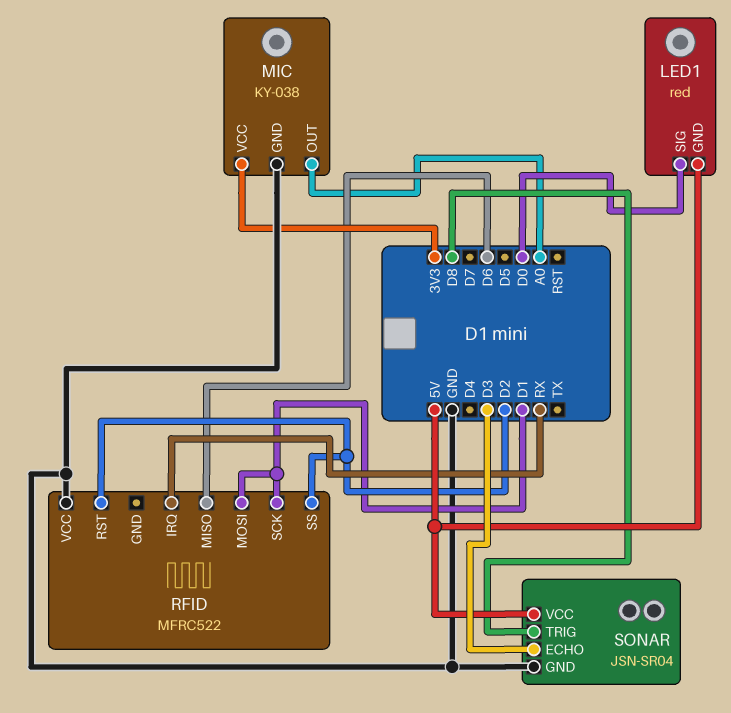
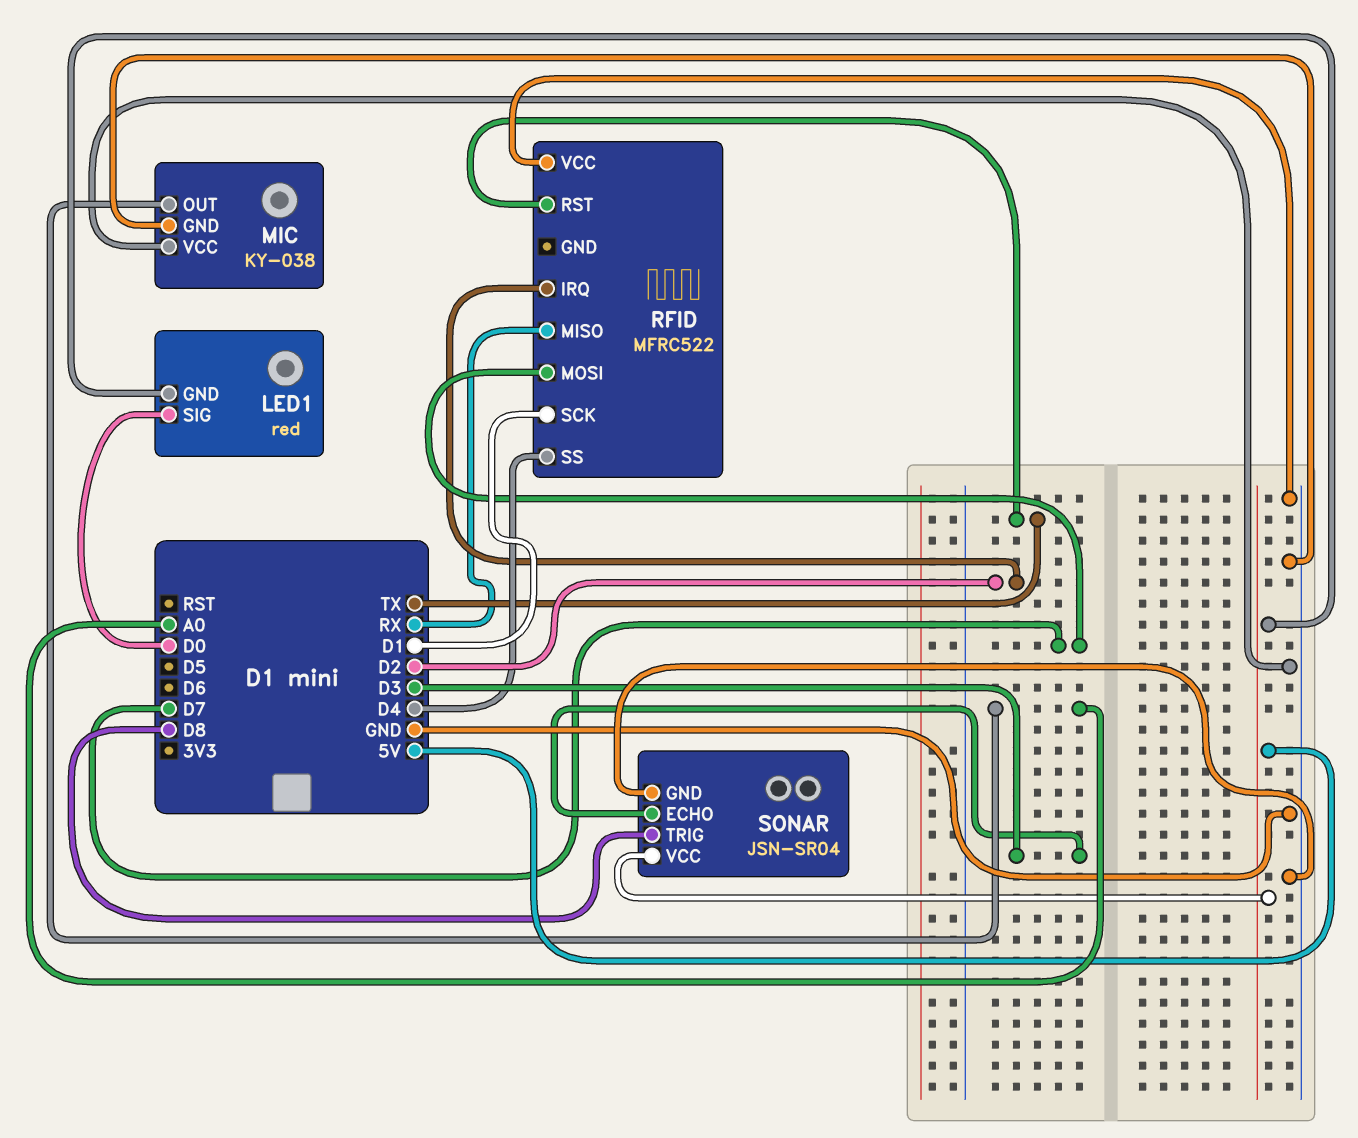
MIC pin VCC: 3V3 -> GND
RFID pin IRQ: RX -> D2
RFID pin MISO: D6 -> RX
RFID pin MOSI: D1 -> D7
RFID pin RST: D2 -> TX
RFID pin SS: D2 -> D4

